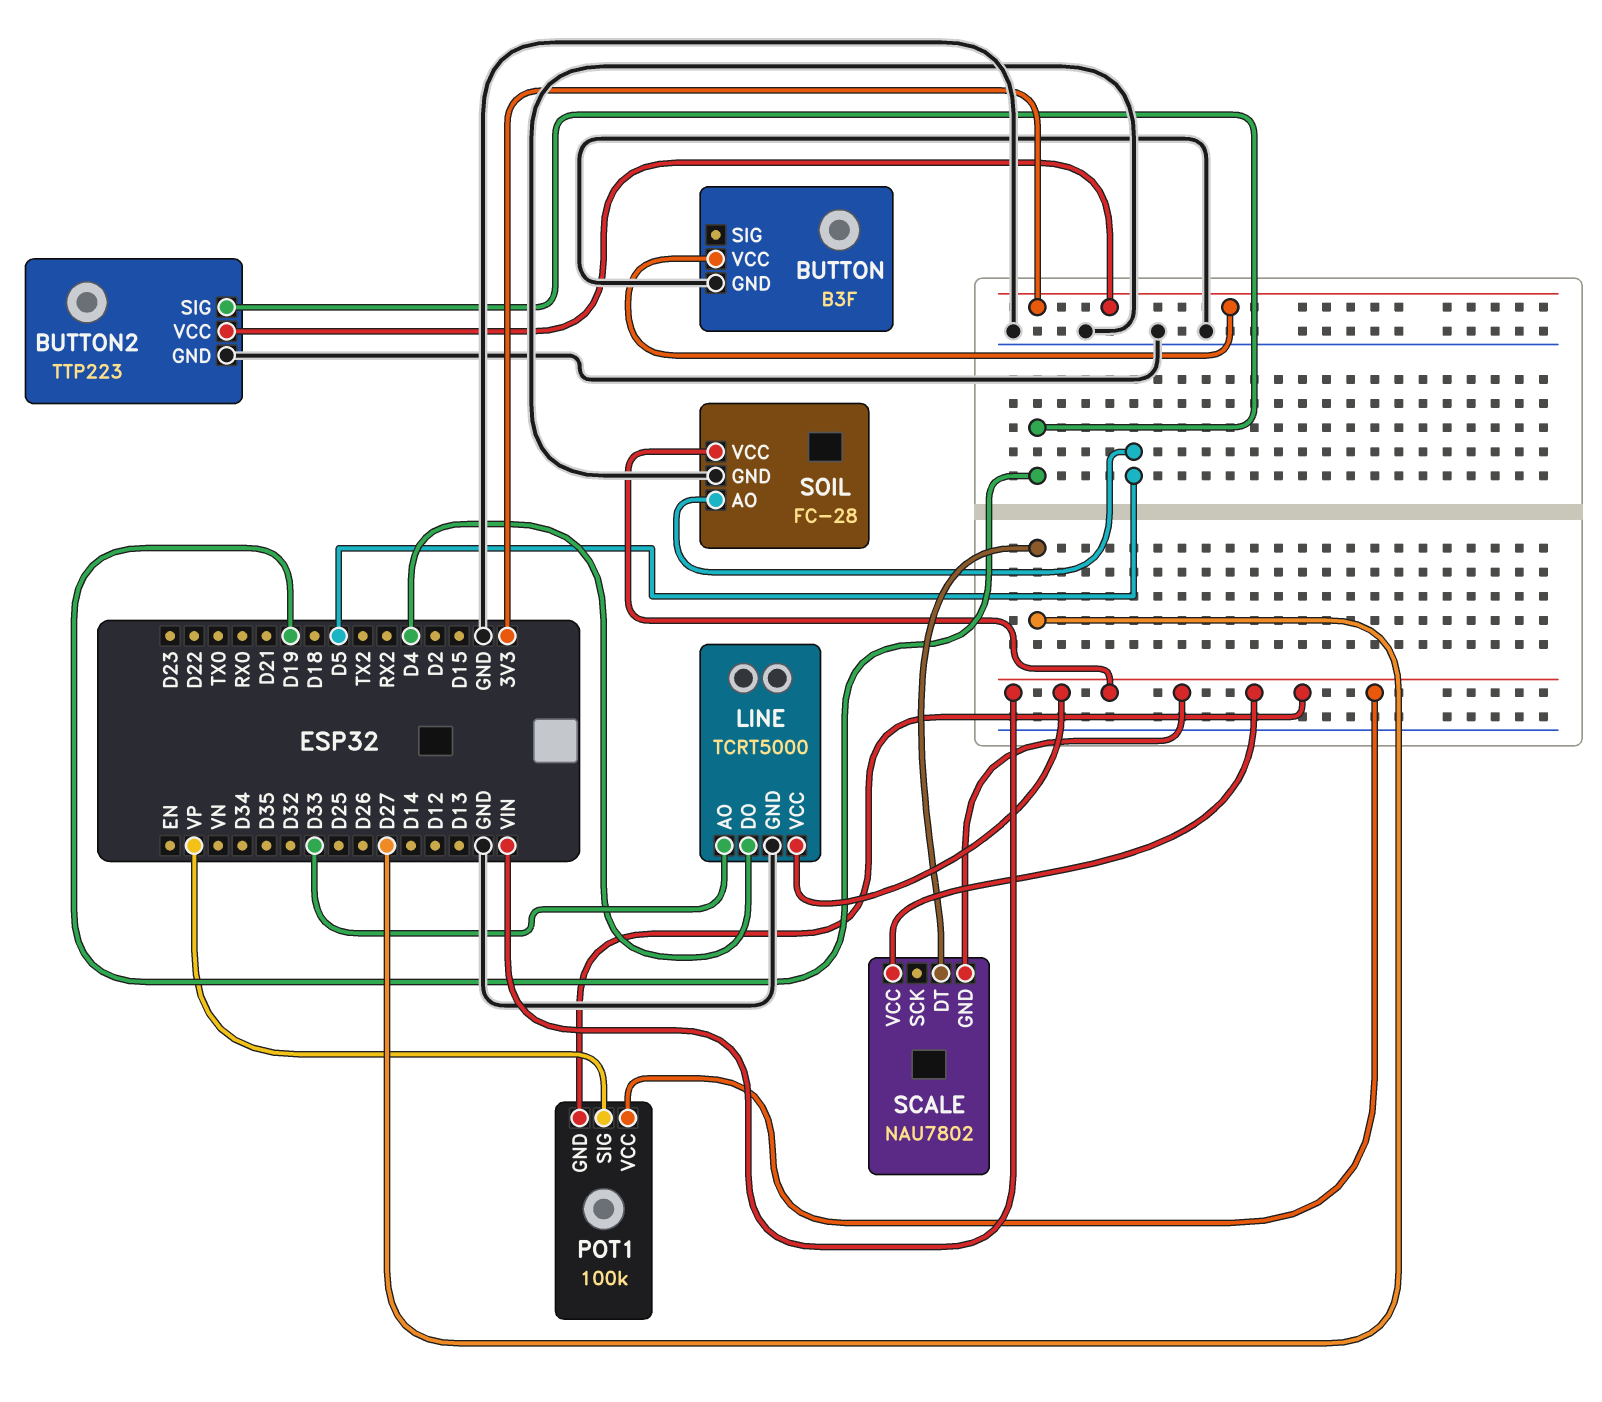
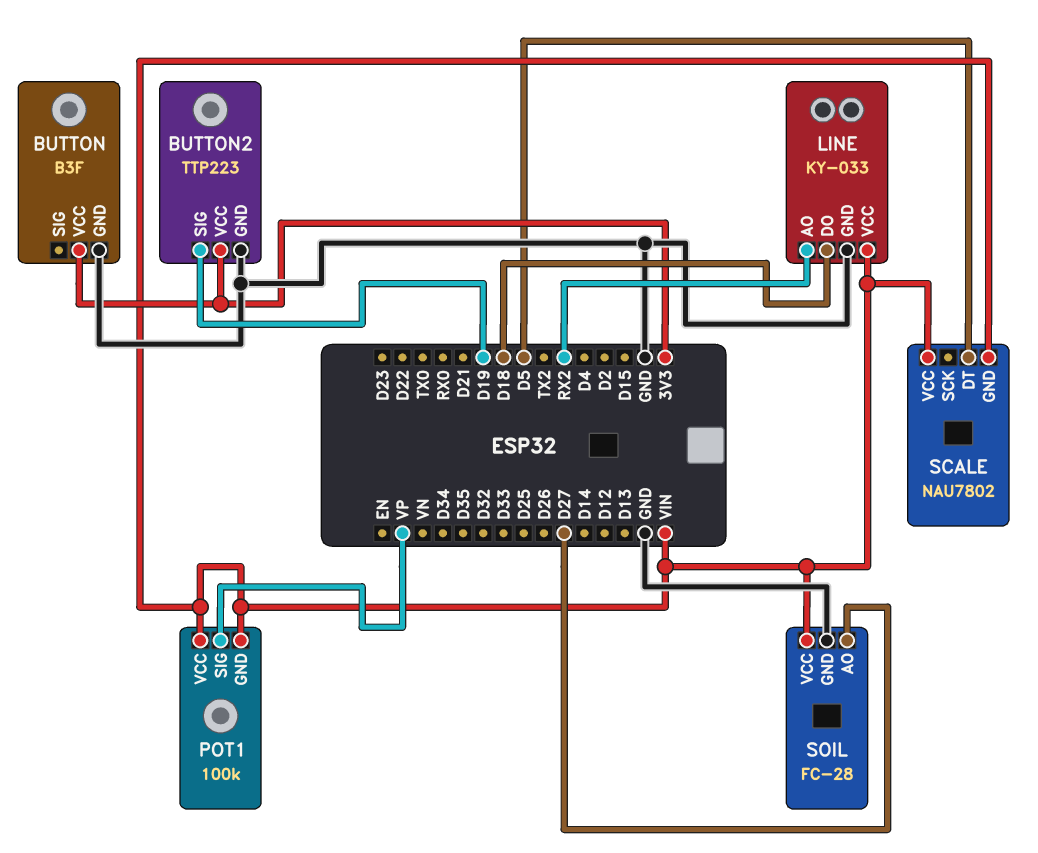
LINE: TCRT5000 -> KY-033
LINE pin AO: D33 -> RX2
LINE pin DO: D4 -> D18
SCALE pin DT: D27 -> D5
SOIL pin AO: D5 -> D27

